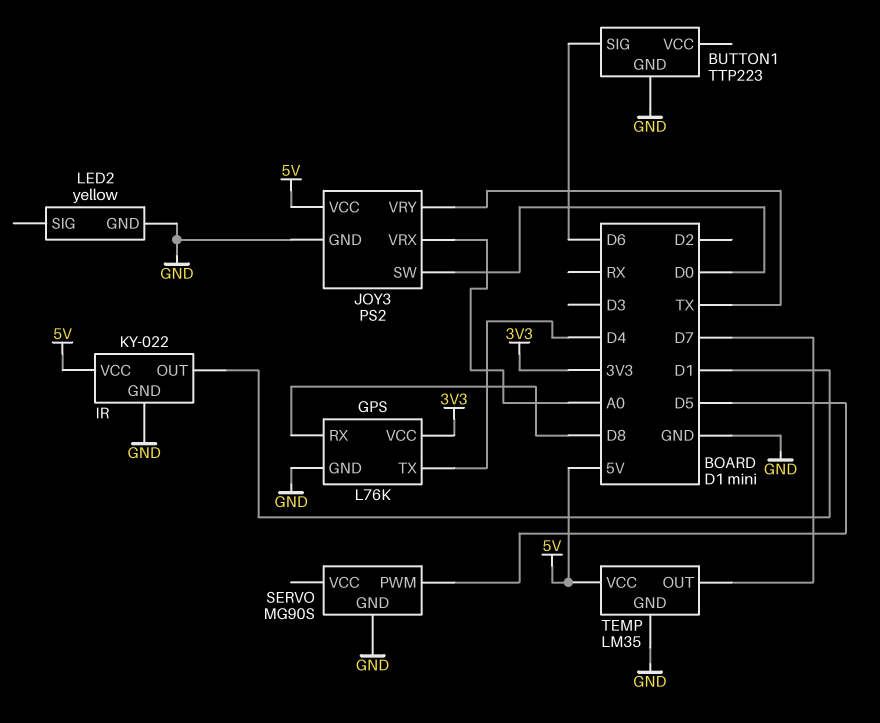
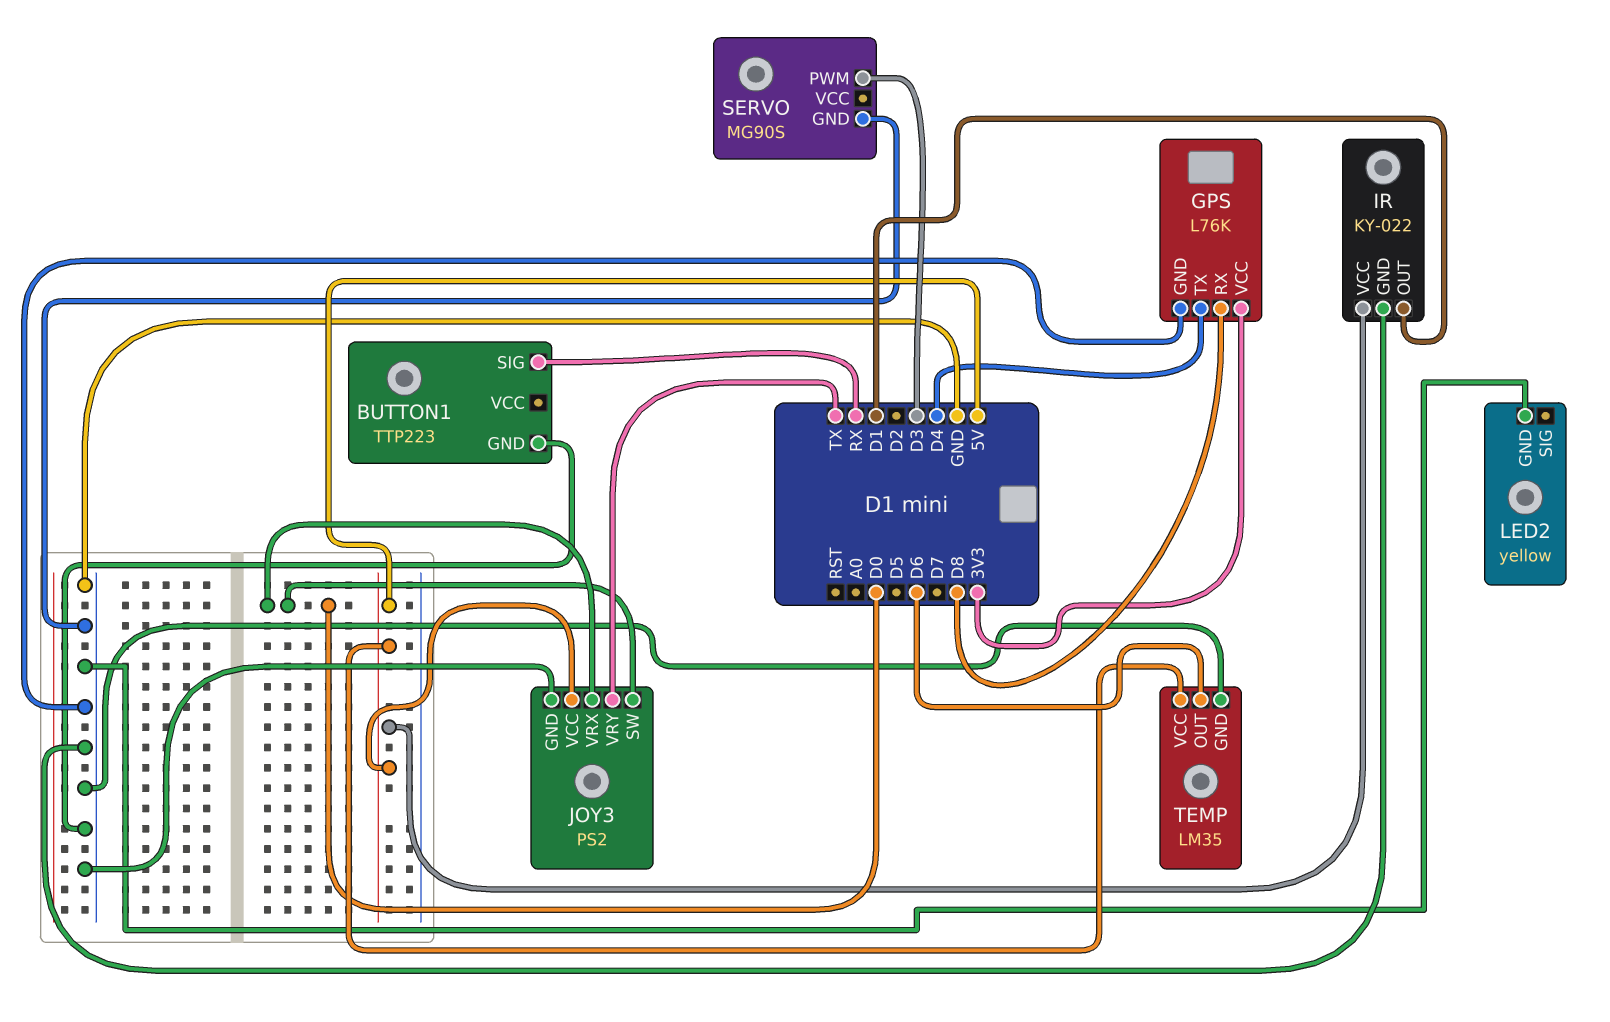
BUTTON1 pin SIG: D6 -> RX
JOY3 pin VRX: A0 -> D0
SERVO pin PWM: D5 -> D3
TEMP pin OUT: D7 -> D6

